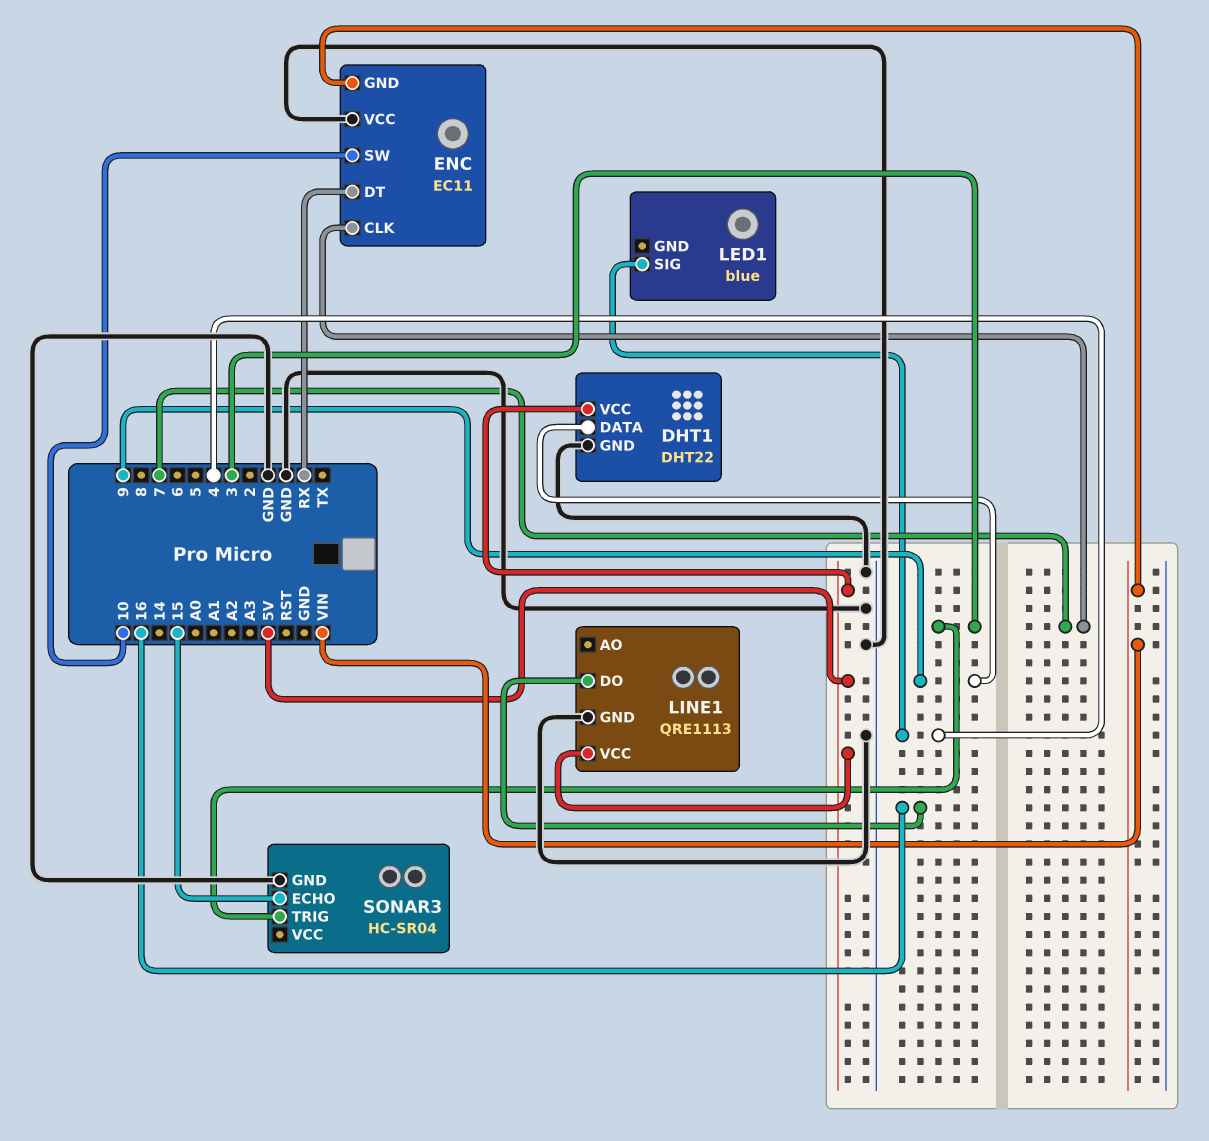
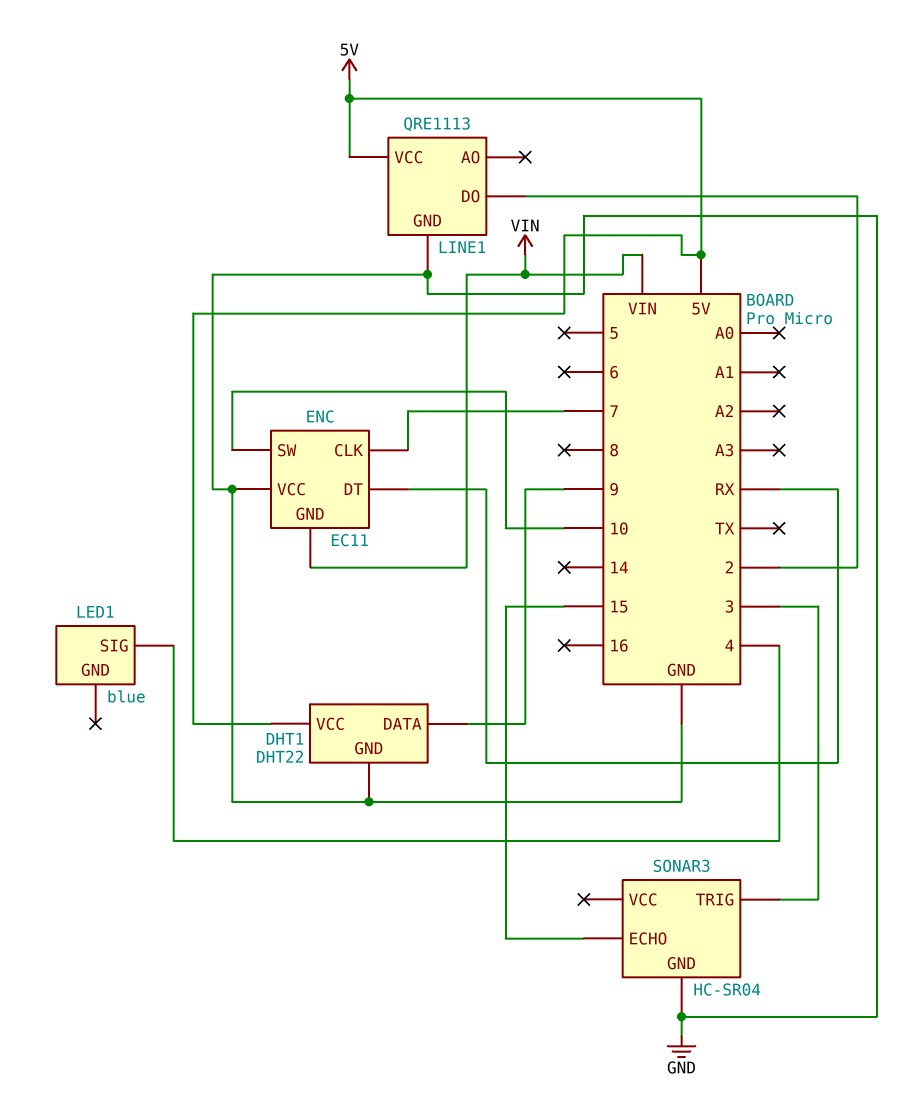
LINE1 pin DO: 16 -> 2

